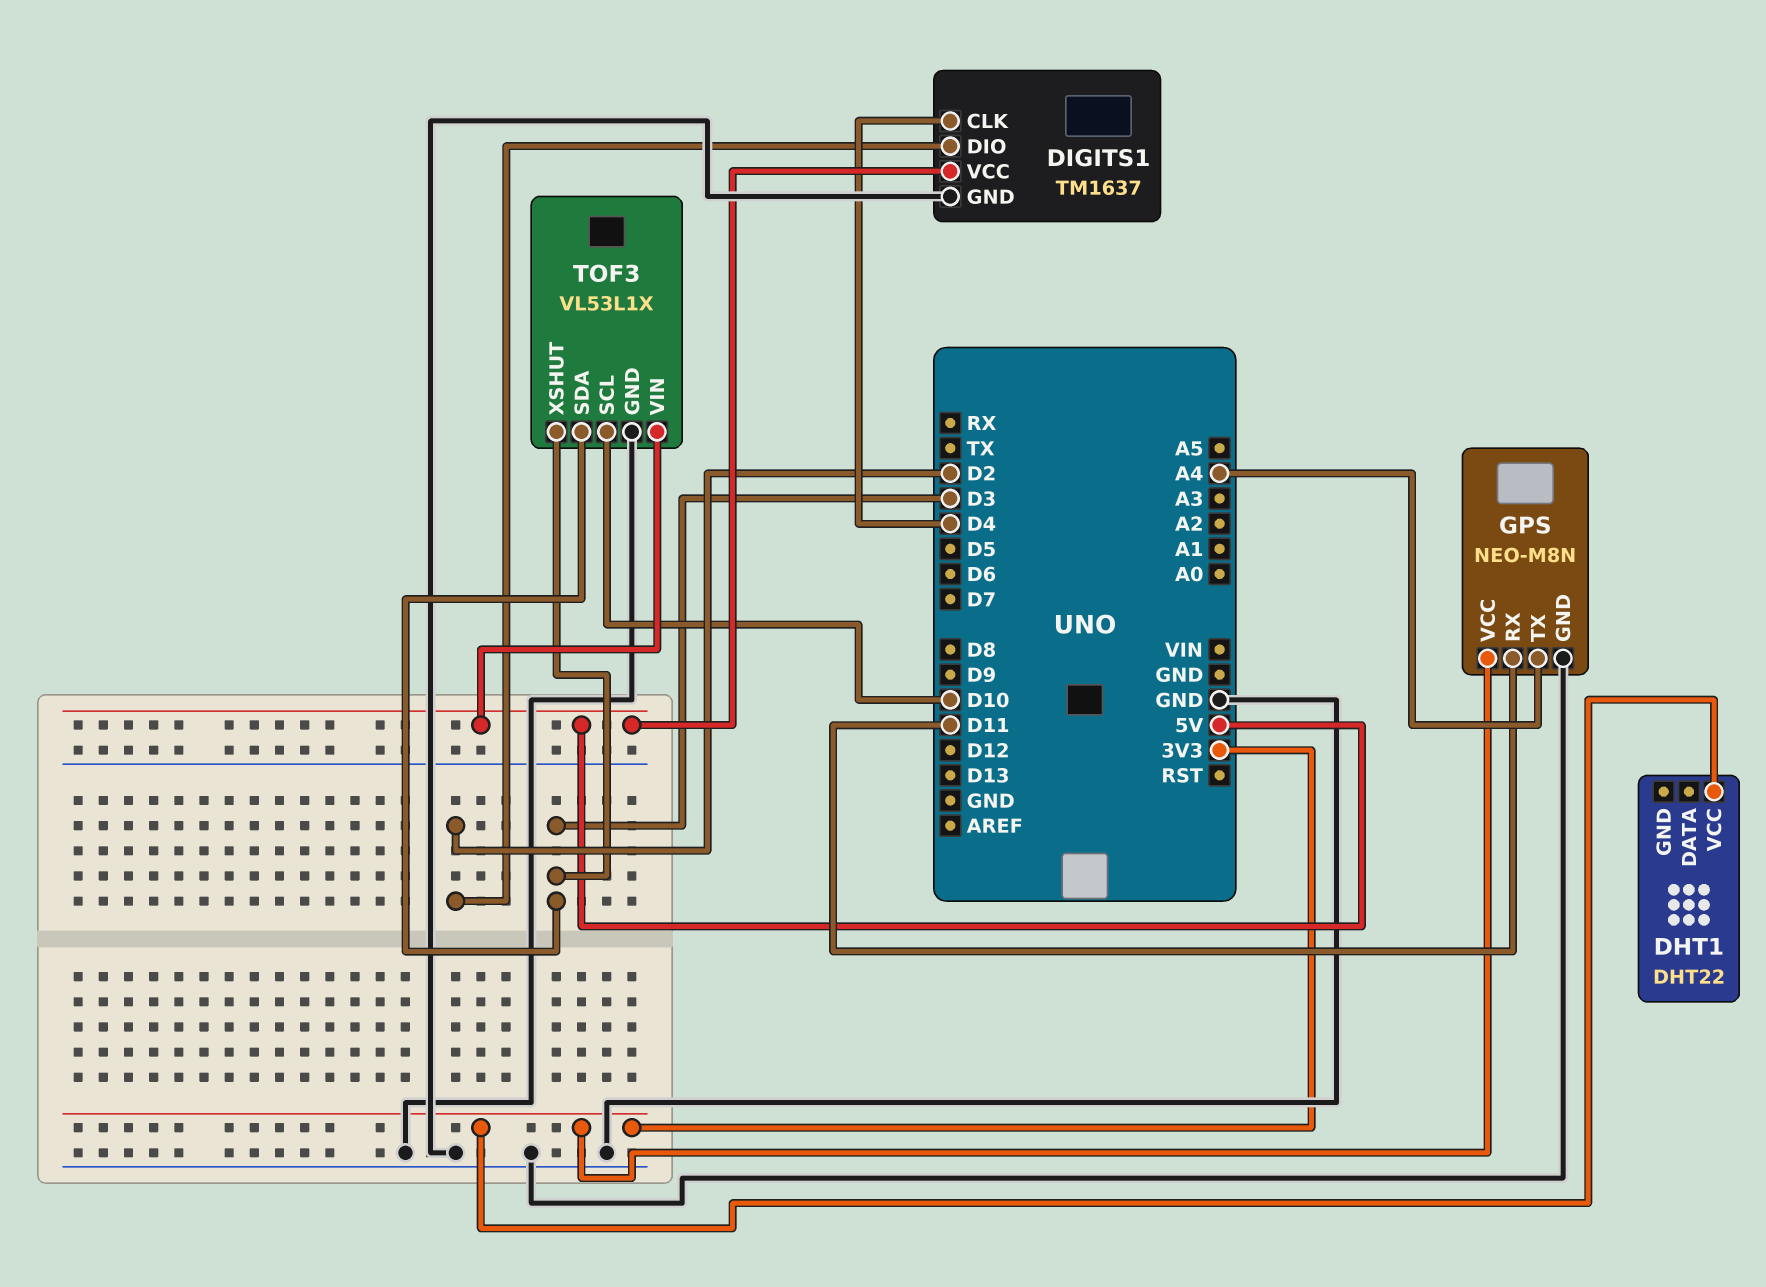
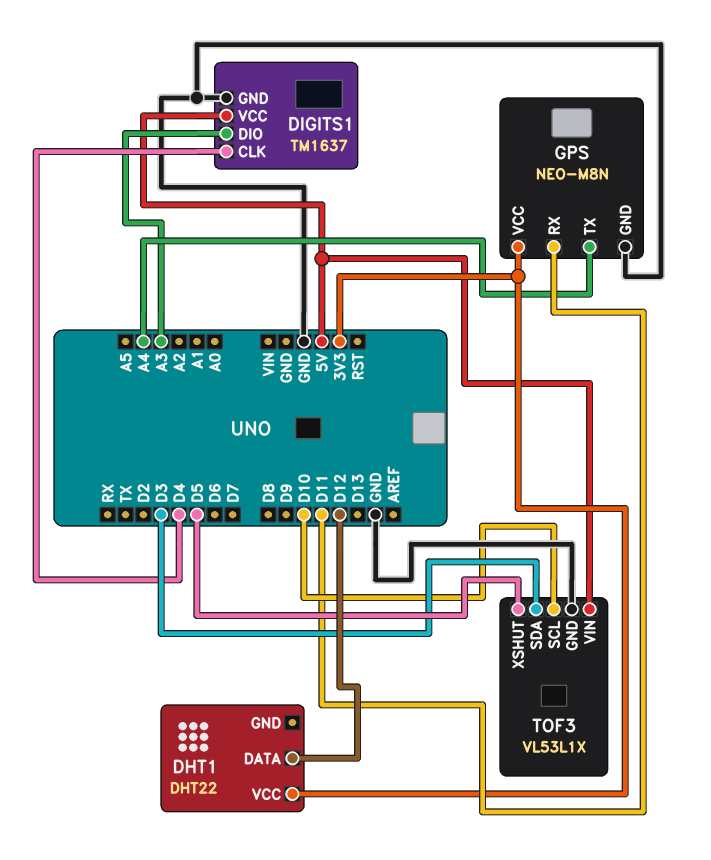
DHT1 pin DATA: none -> D12
DIGITS1 pin DIO: D2 -> A3
TOF3 pin XSHUT: D3 -> D5

